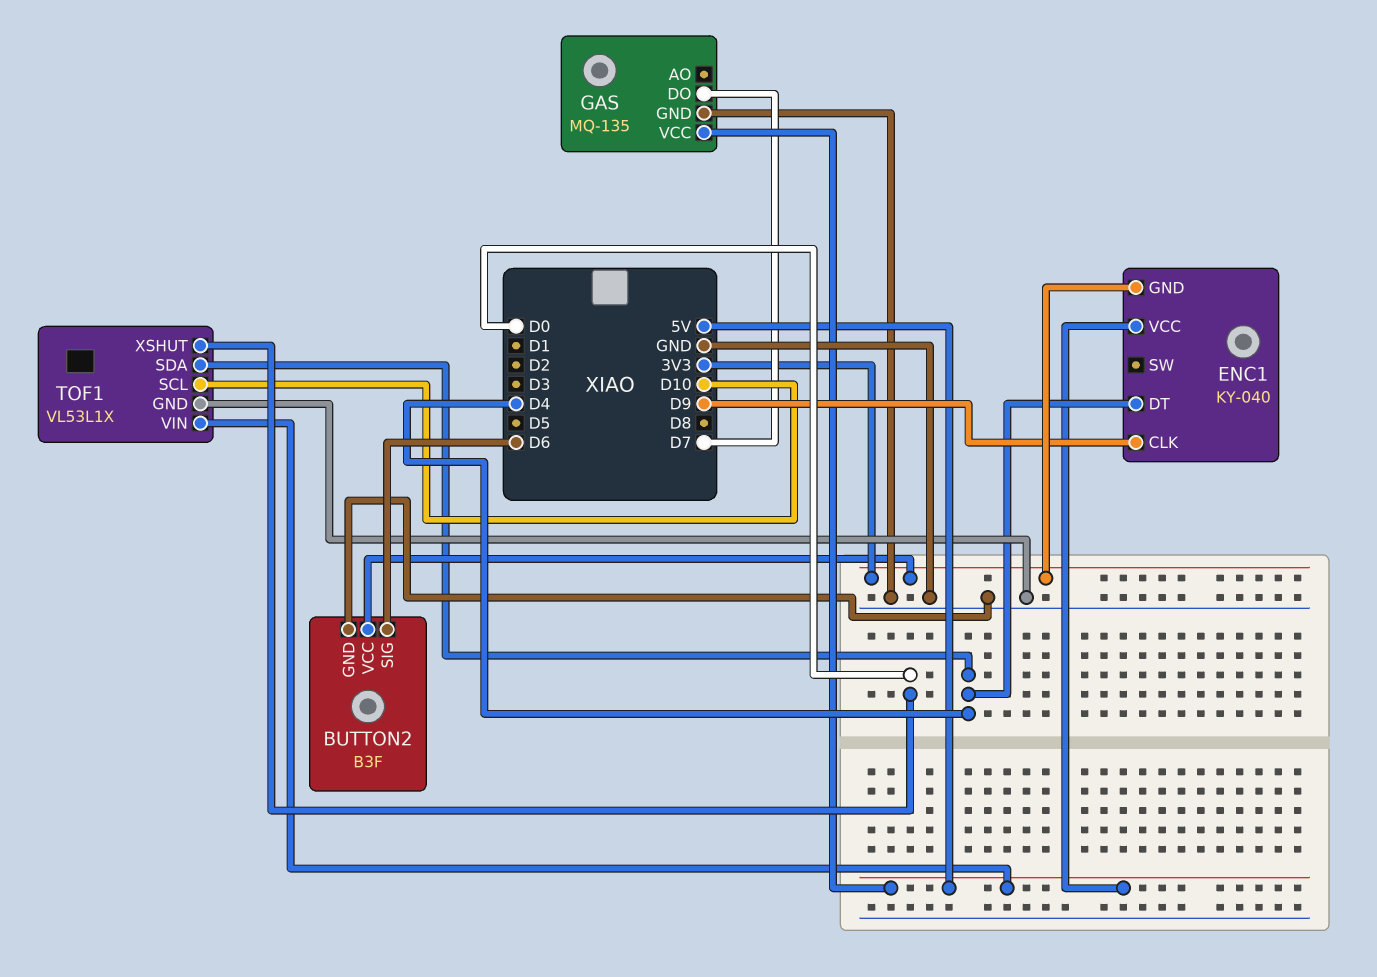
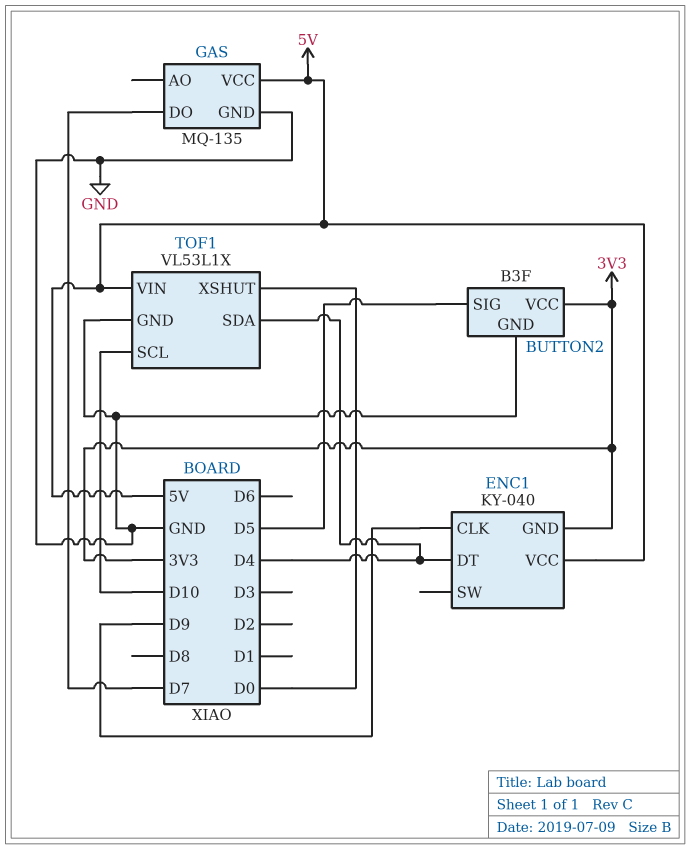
BUTTON2 pin SIG: D6 -> D5

